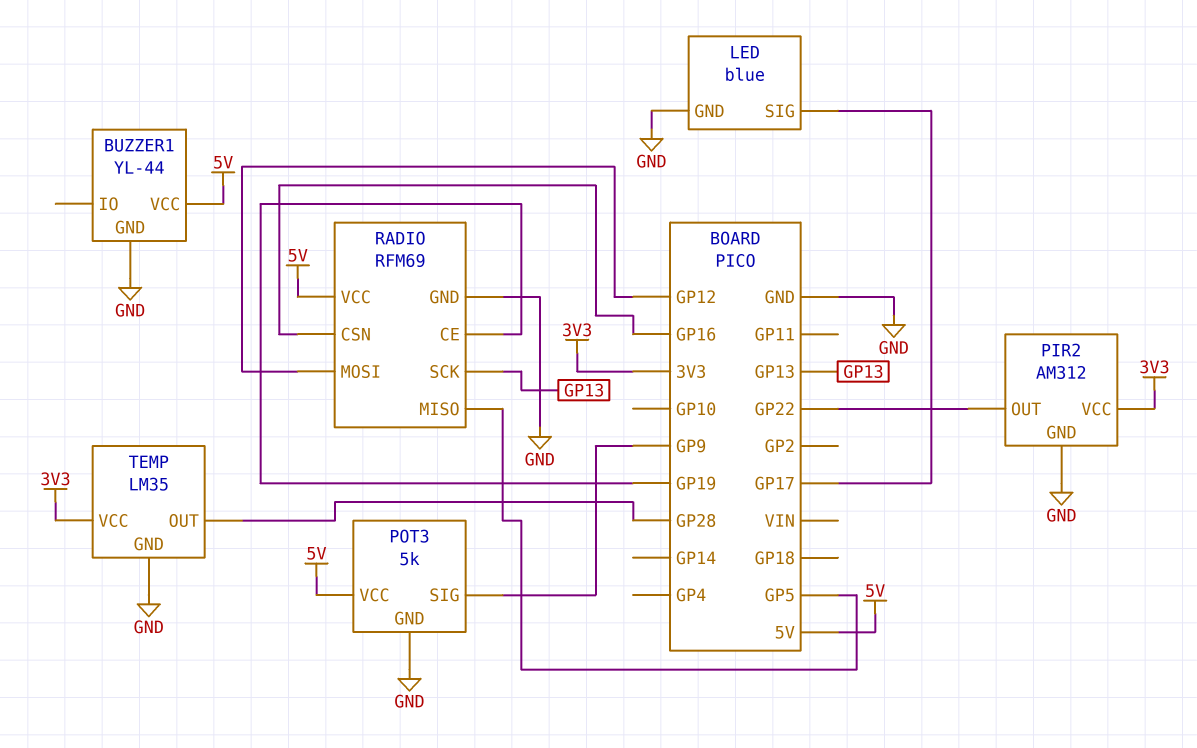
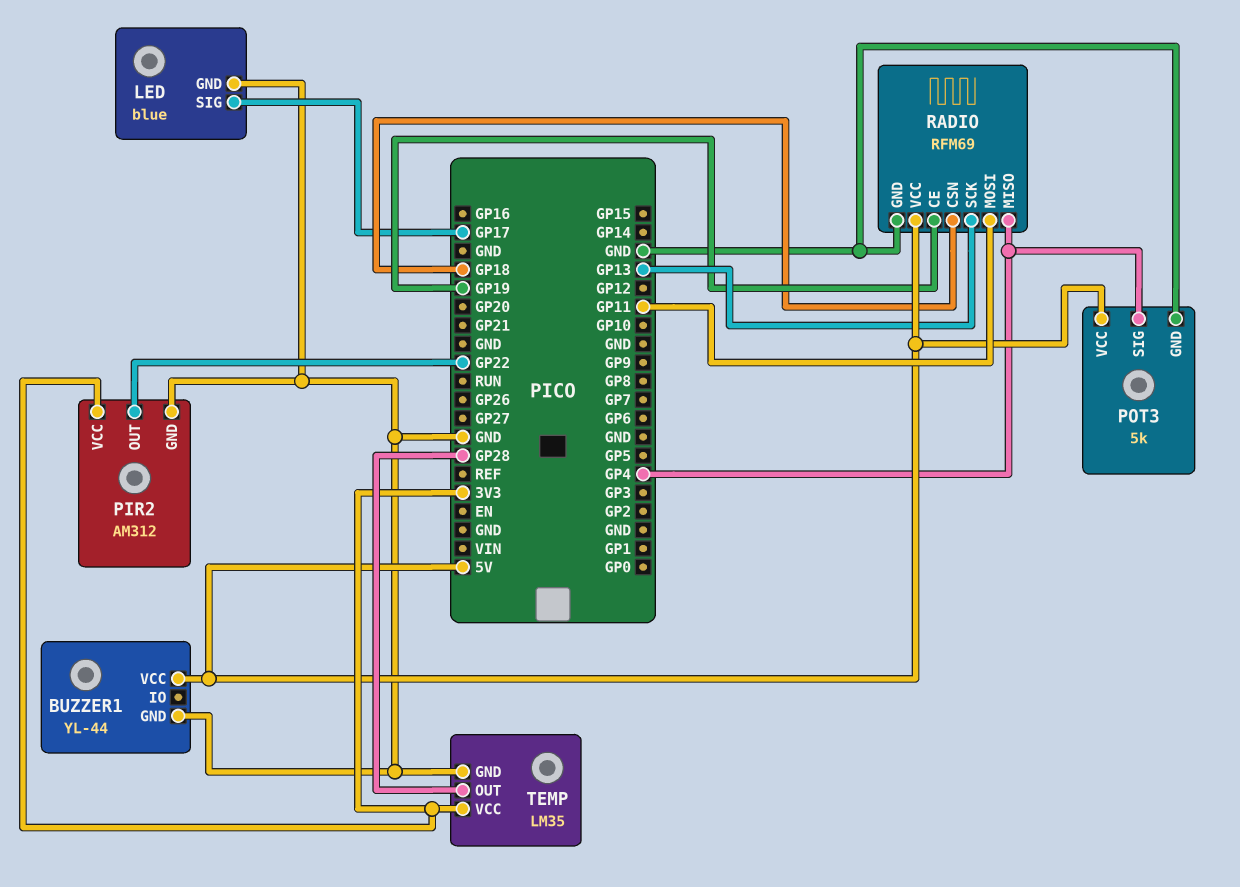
POT3 pin SIG: GP9 -> GP4
RADIO pin CSN: GP16 -> GP18
RADIO pin MISO: GP5 -> GP4
RADIO pin MOSI: GP12 -> GP11

